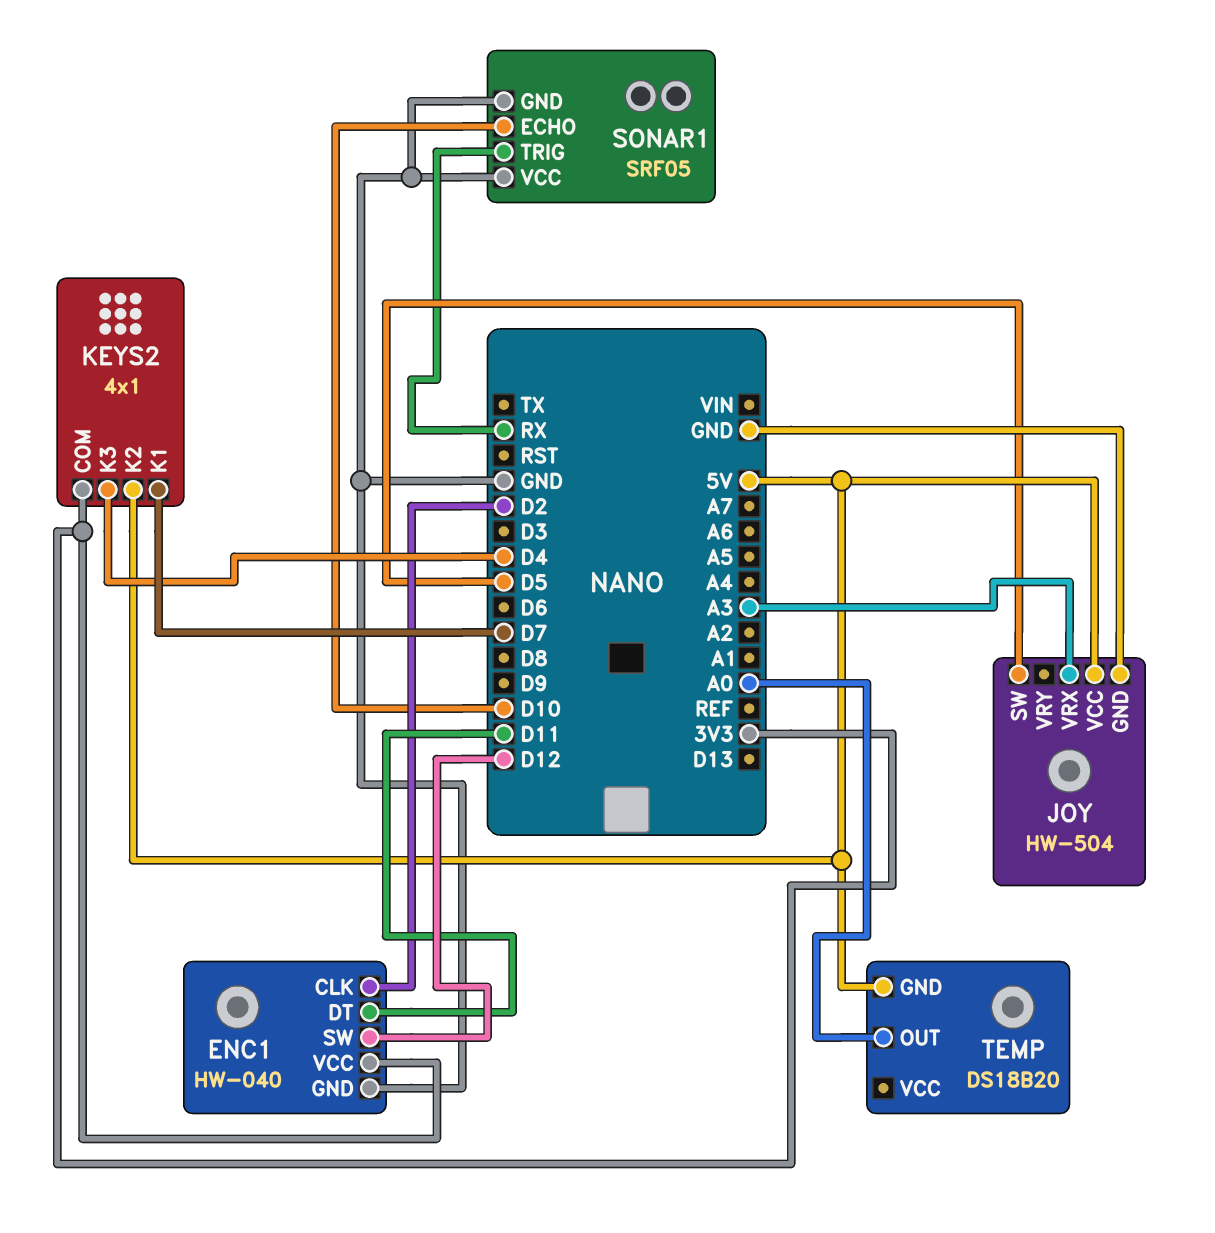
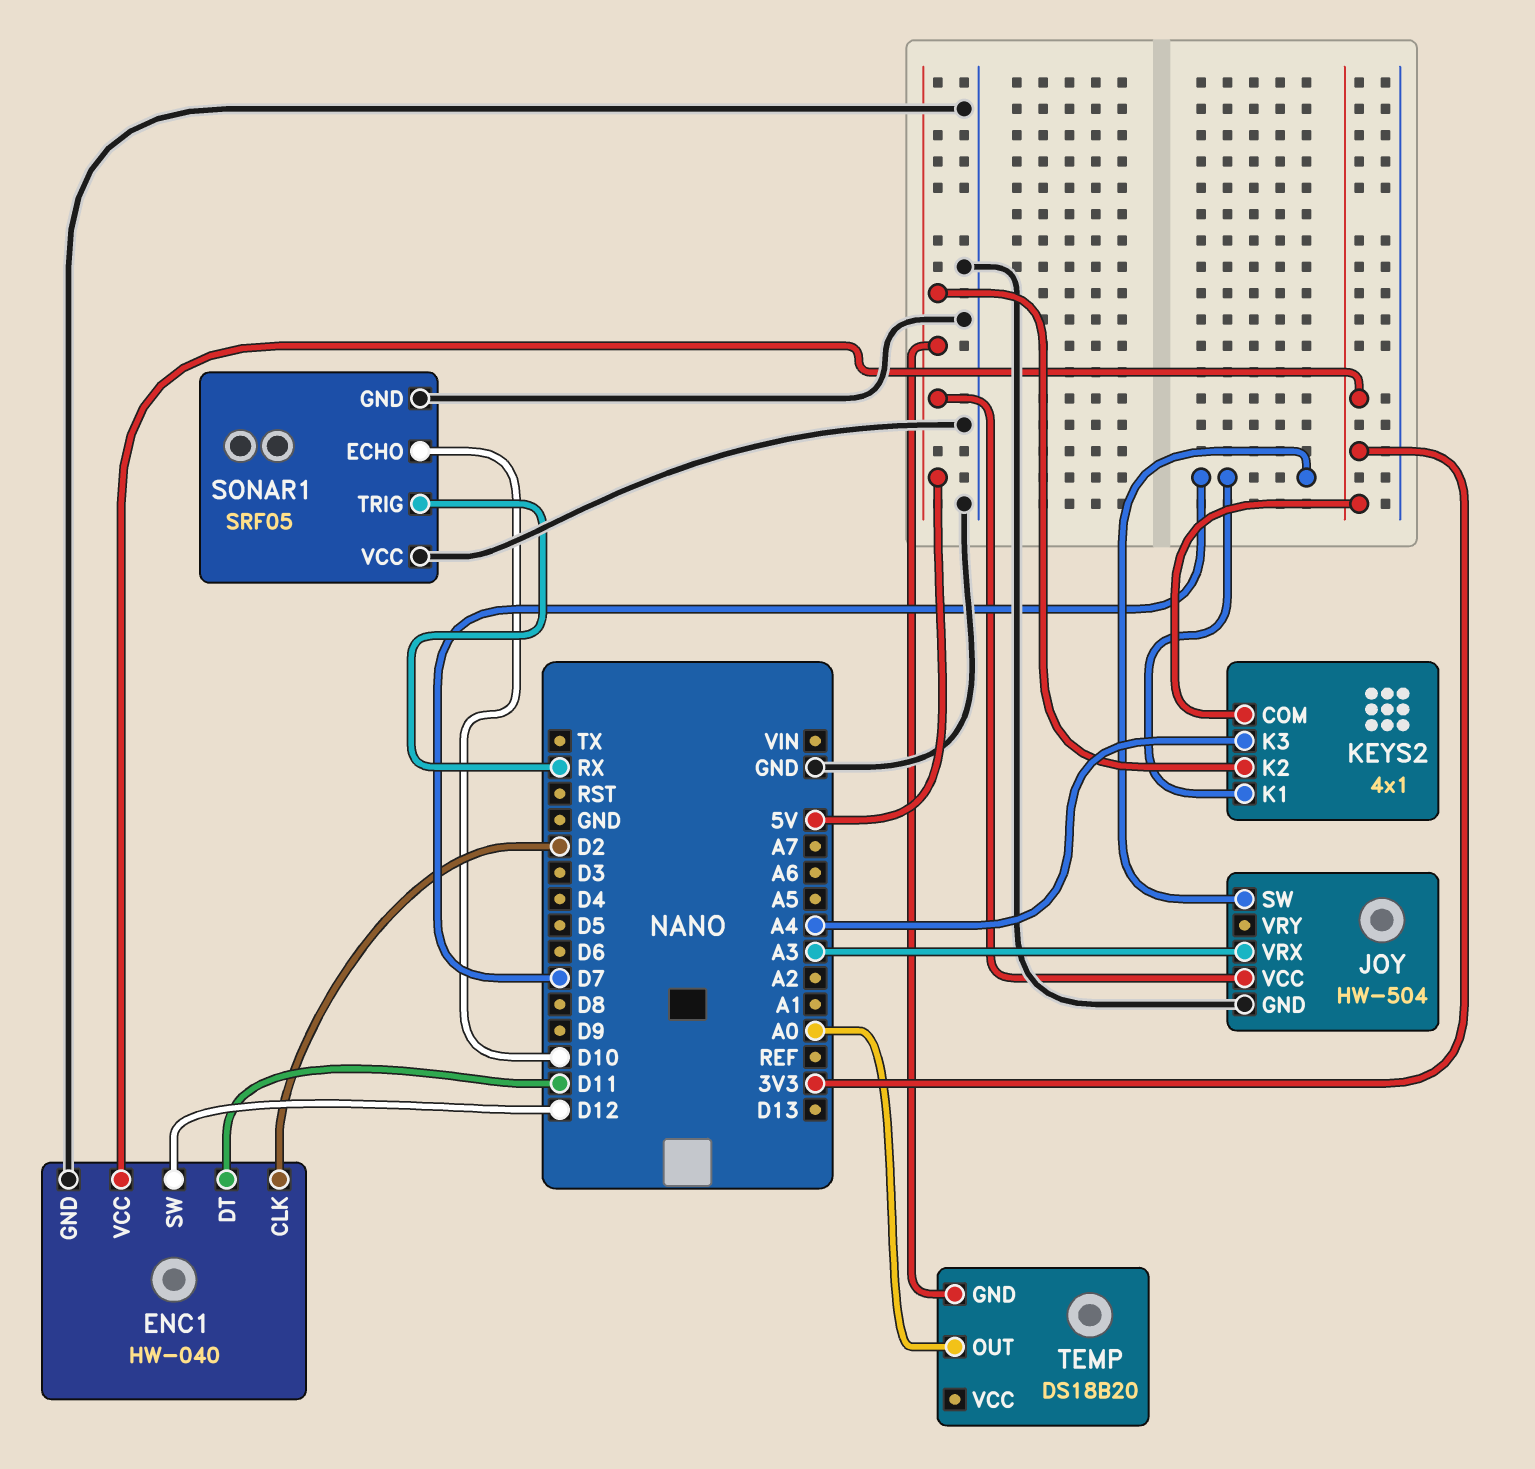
JOY pin SW: D5 -> D7
KEYS2 pin K3: D4 -> A4

